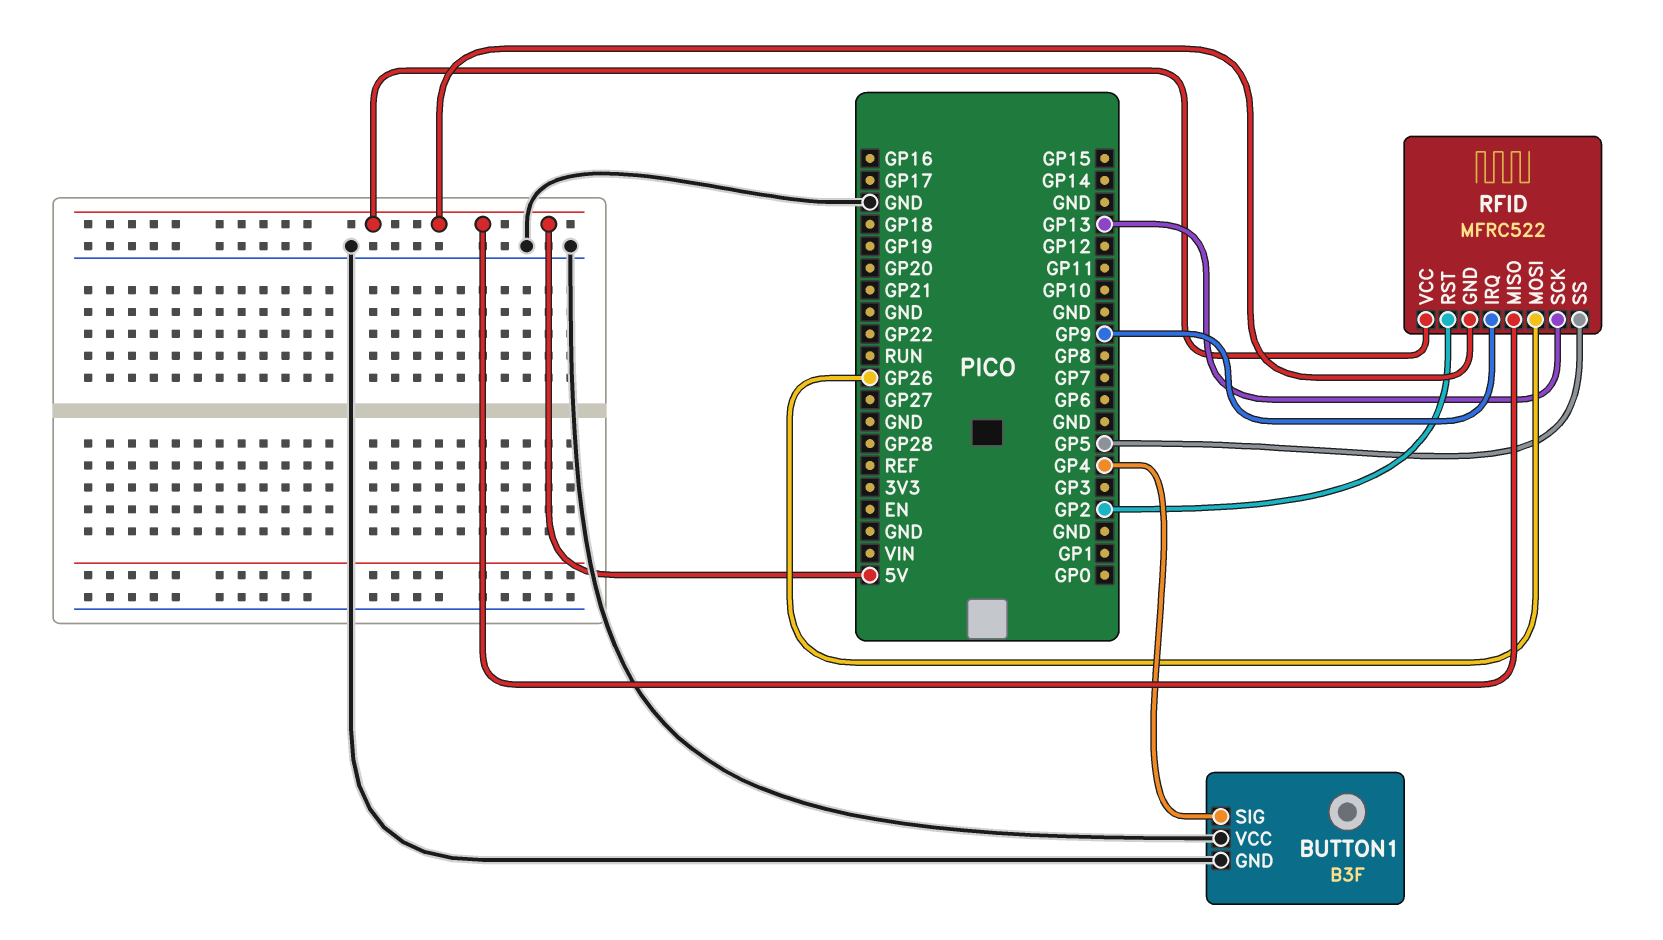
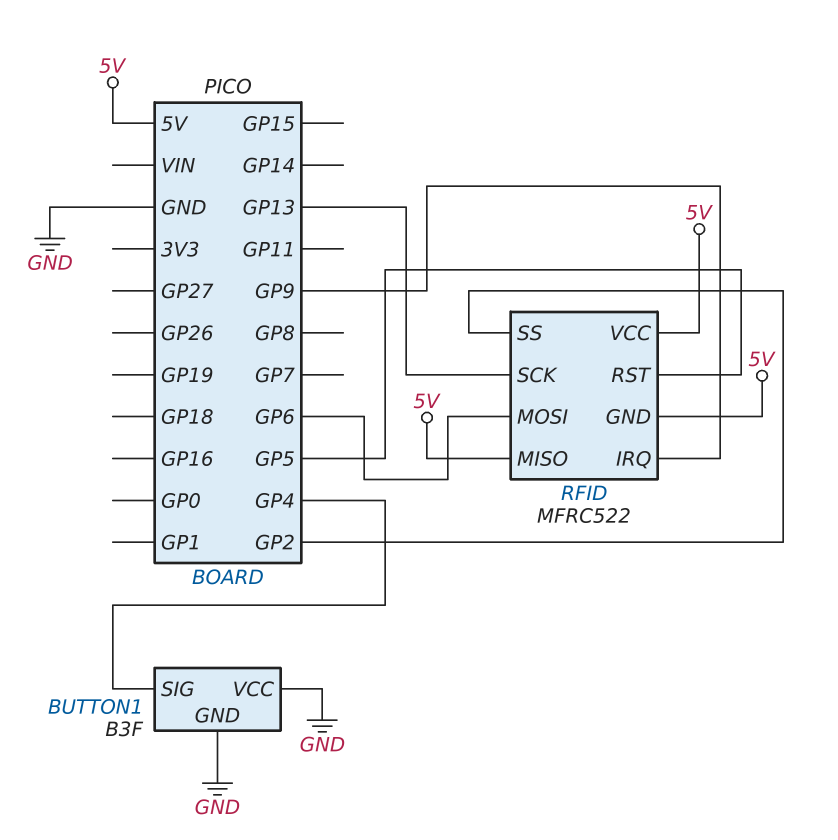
RFID pin MOSI: GP26 -> GP6
RFID pin RST: GP2 -> GP5
RFID pin SS: GP5 -> GP2

